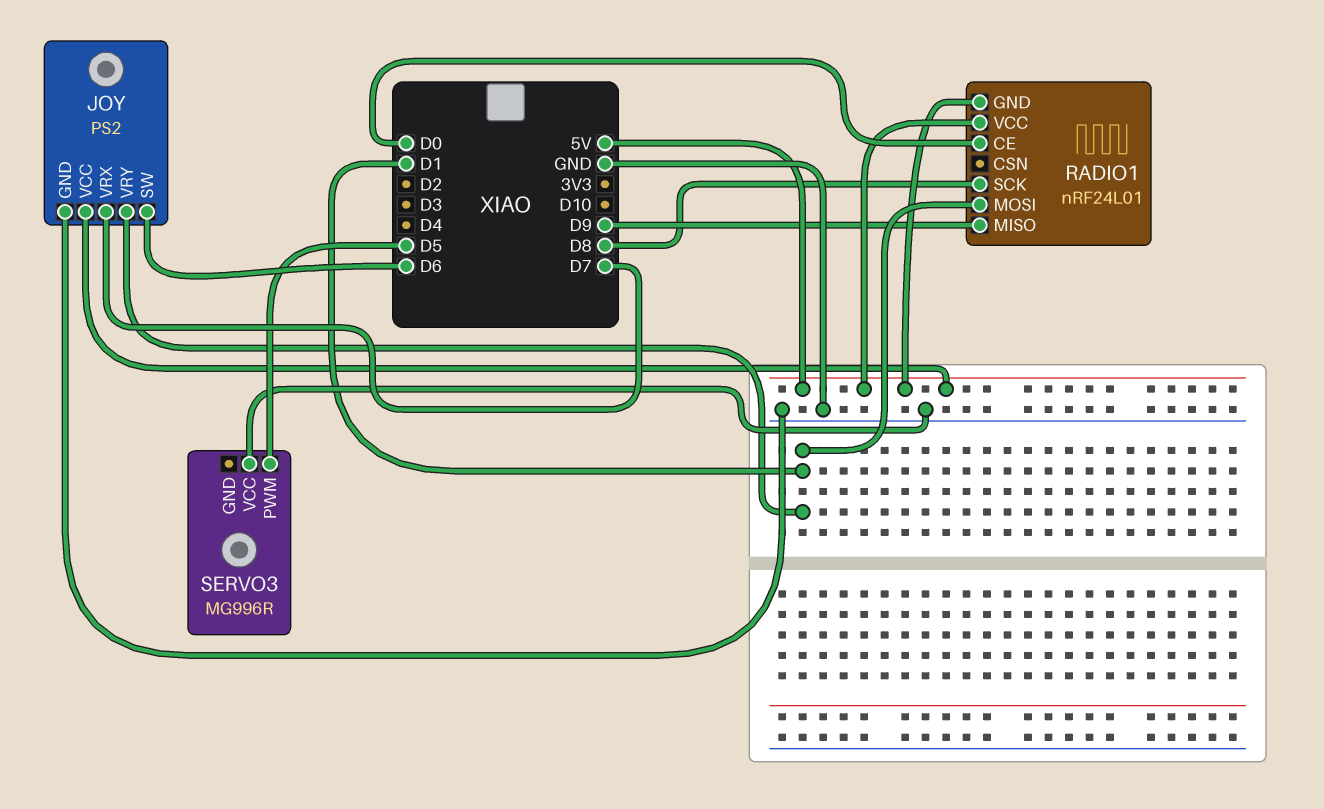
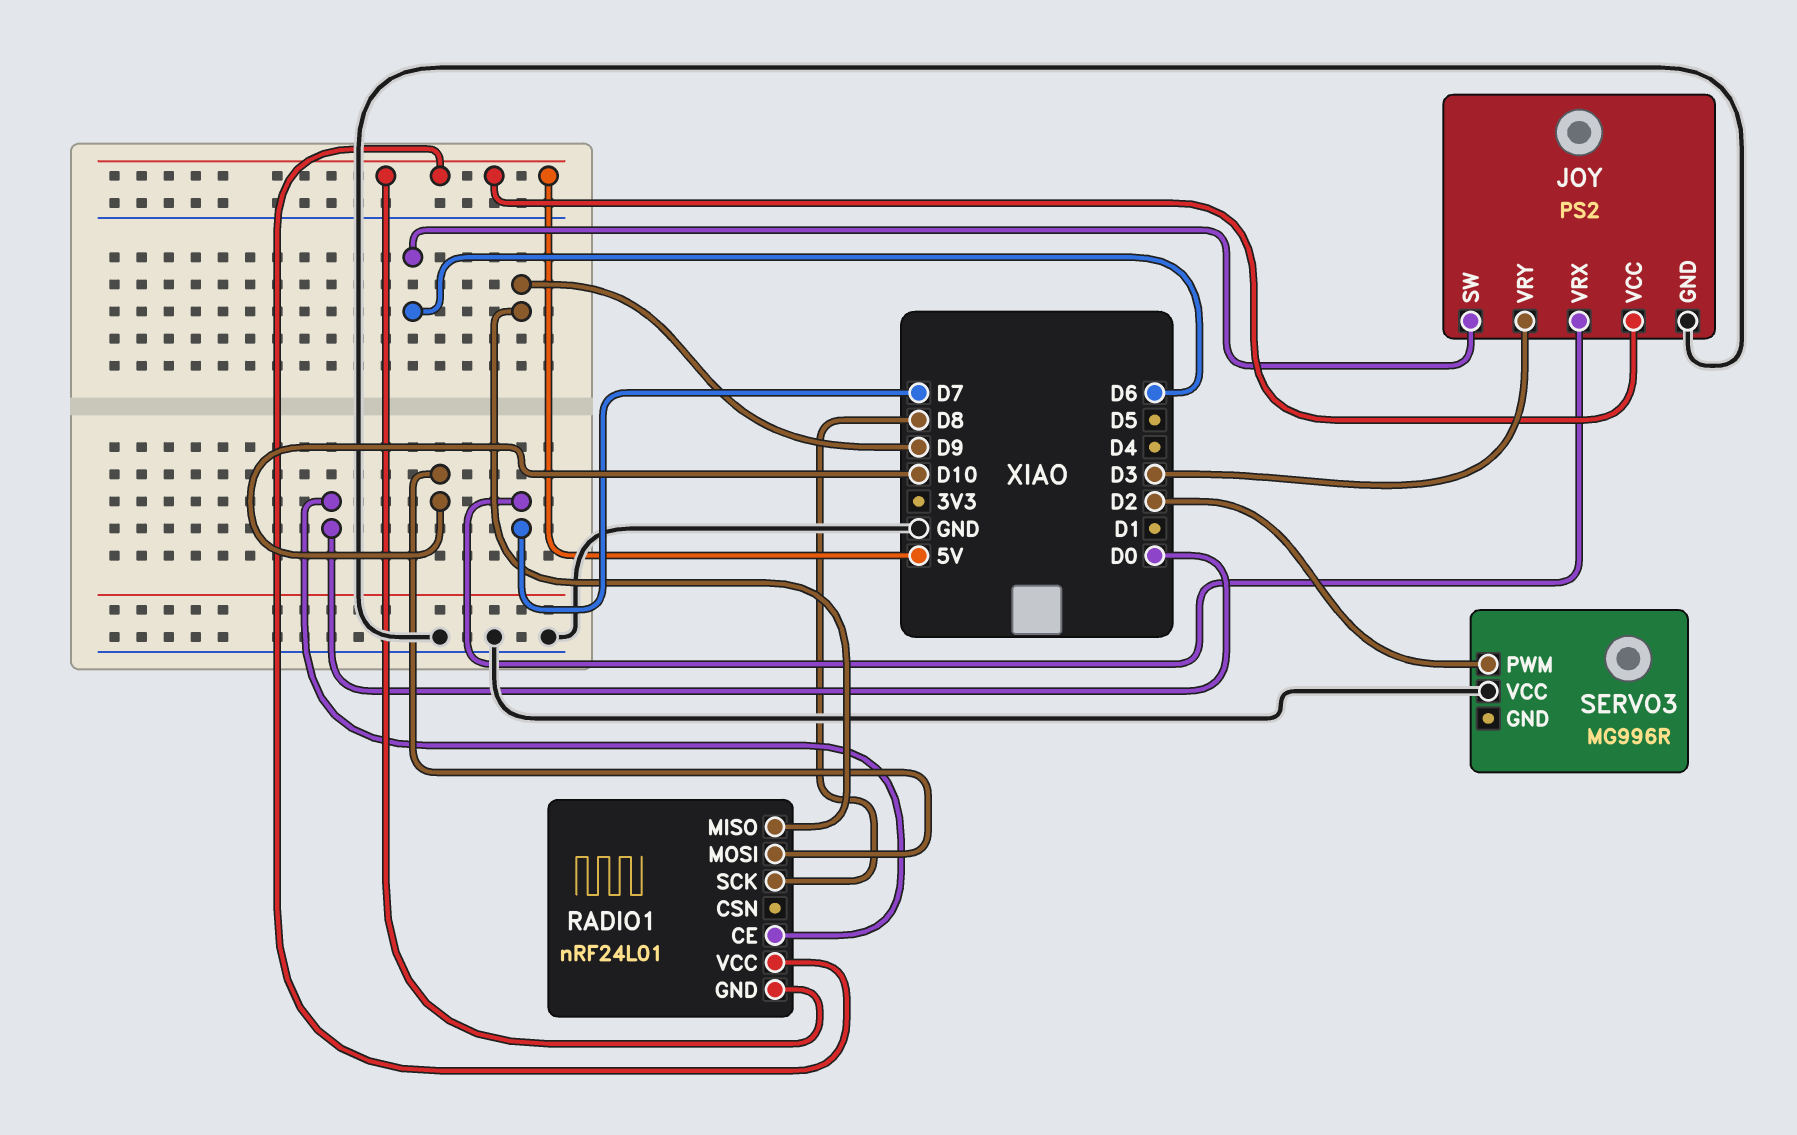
JOY pin VRY: D1 -> D3
RADIO1 pin MOSI: D1 -> D10
SERVO3 pin PWM: D5 -> D2

